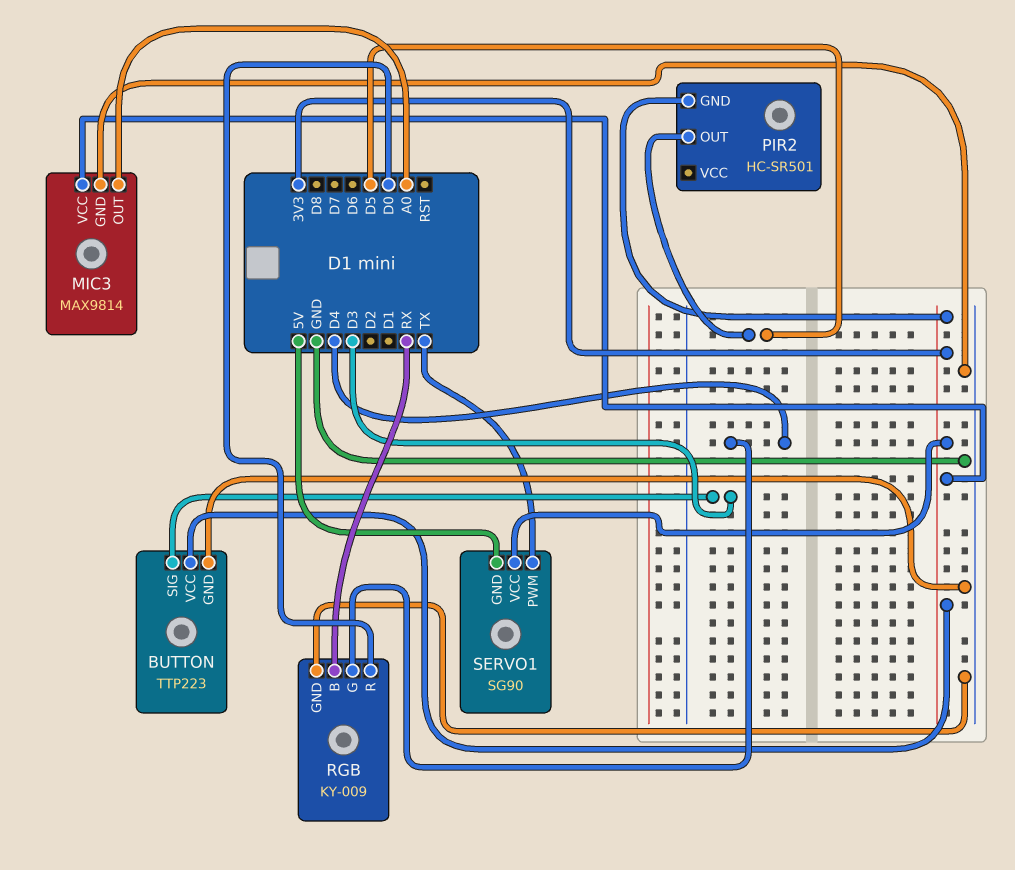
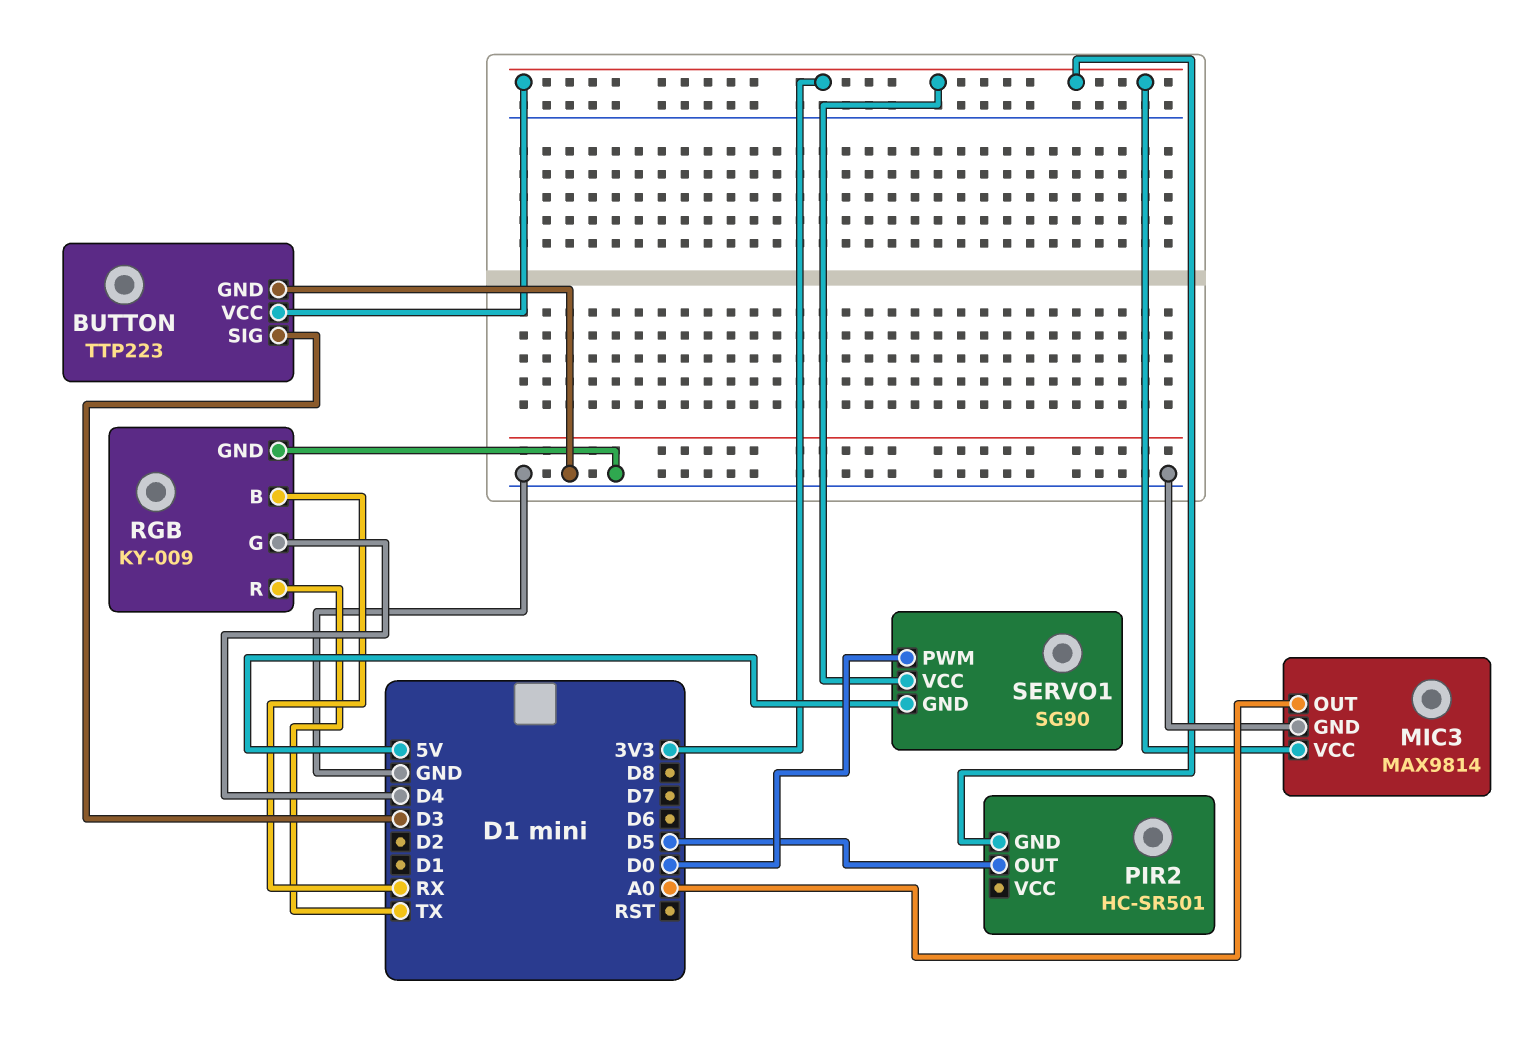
RGB pin R: D0 -> TX
SERVO1 pin PWM: TX -> D0

